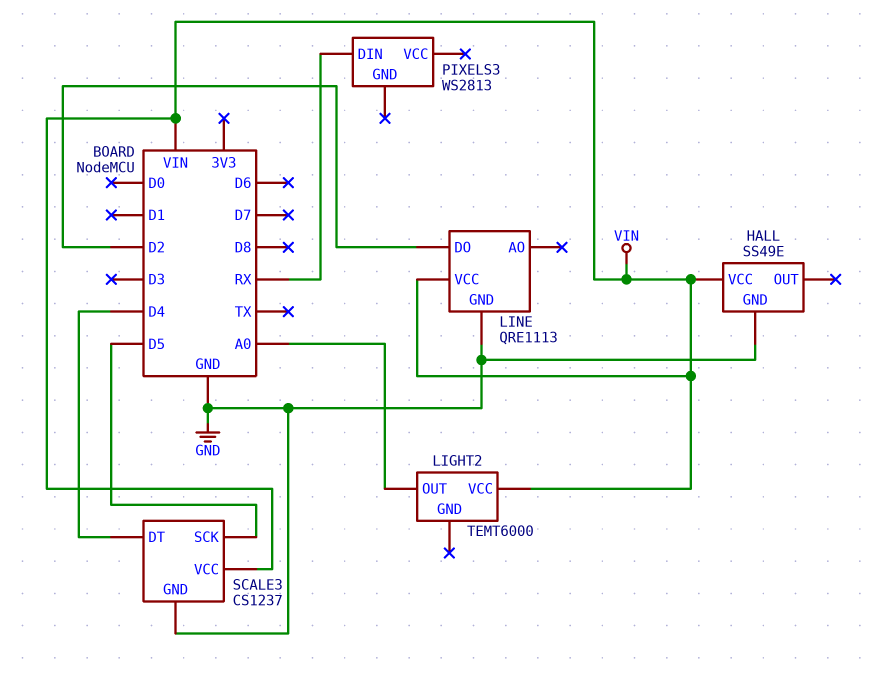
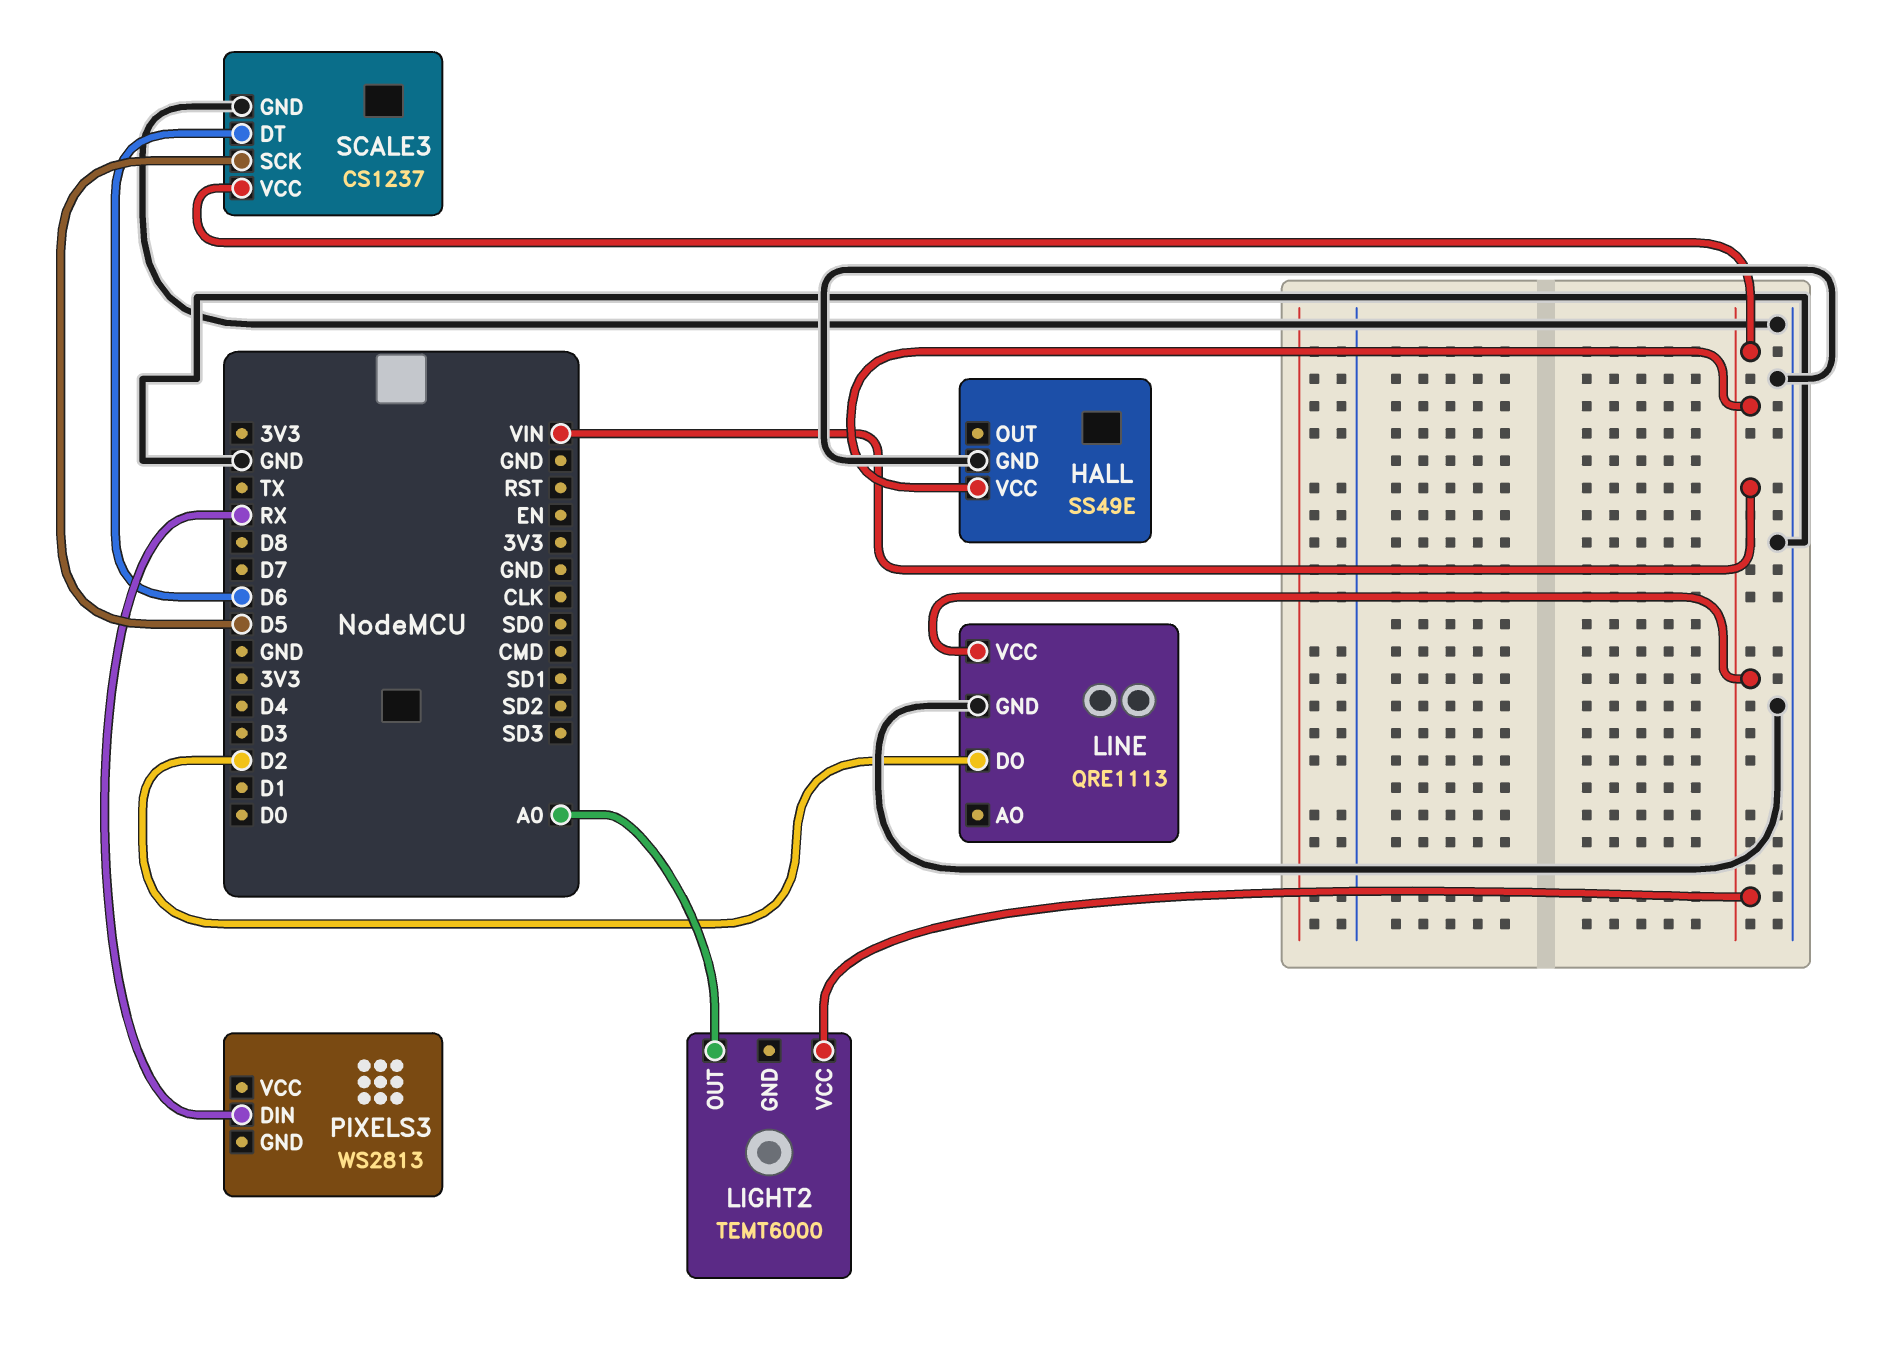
SCALE3 pin DT: D4 -> D6

